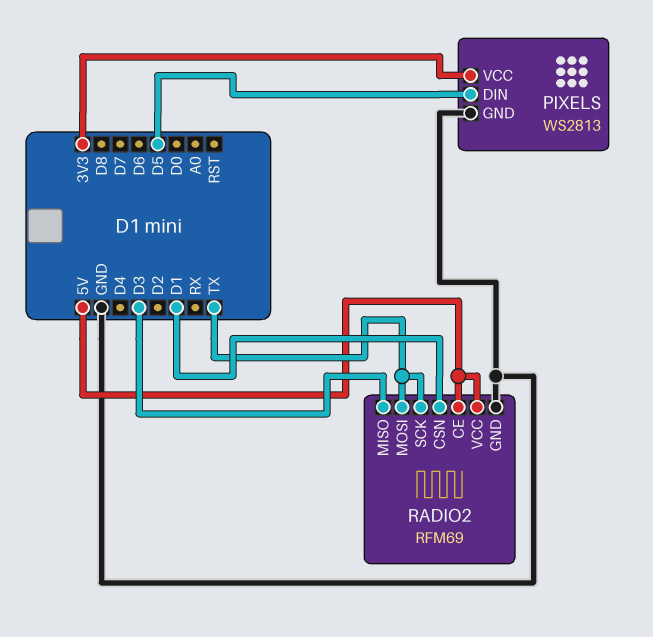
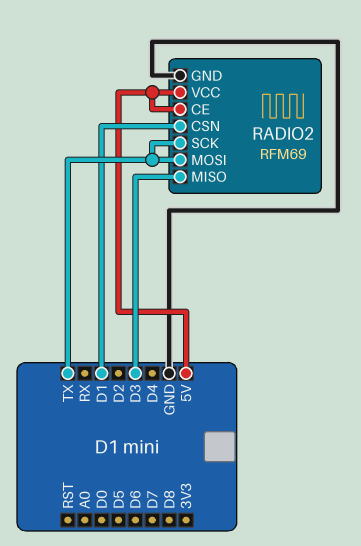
PIXELS: WS2813 -> none
PIXELS pin DIN: D5 -> none
PIXELS pin GND: GND -> none
PIXELS pin VCC: 3V3 -> none

